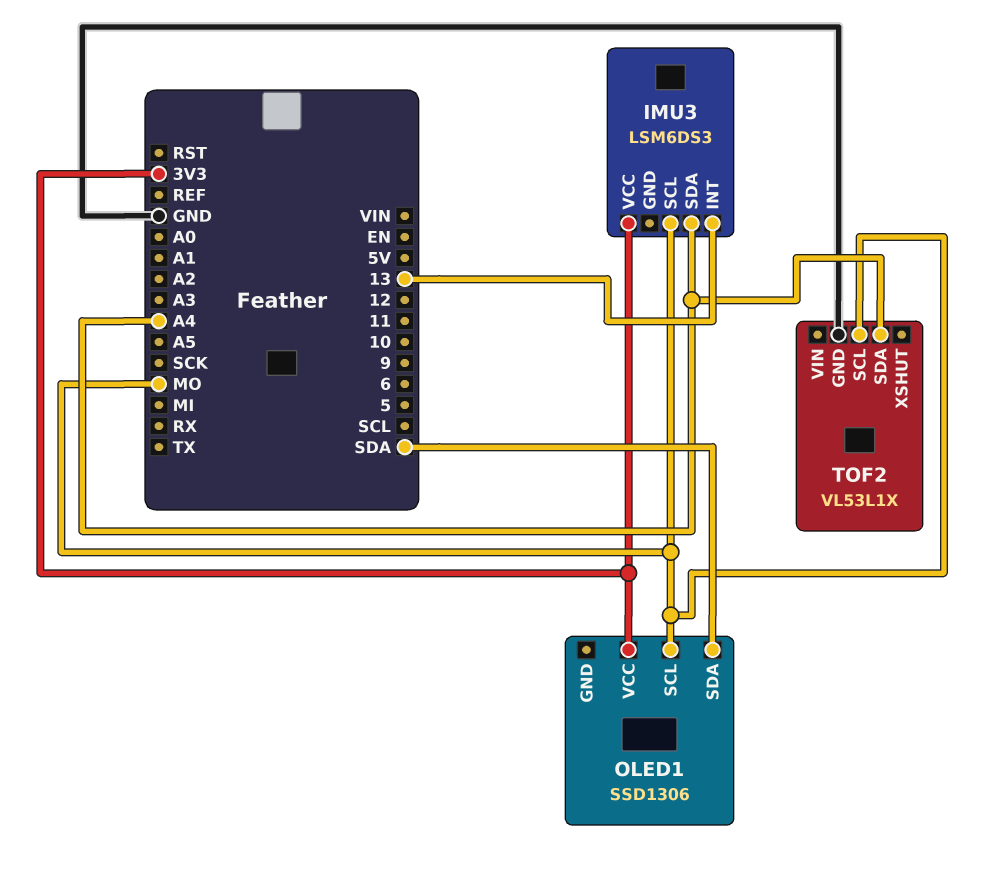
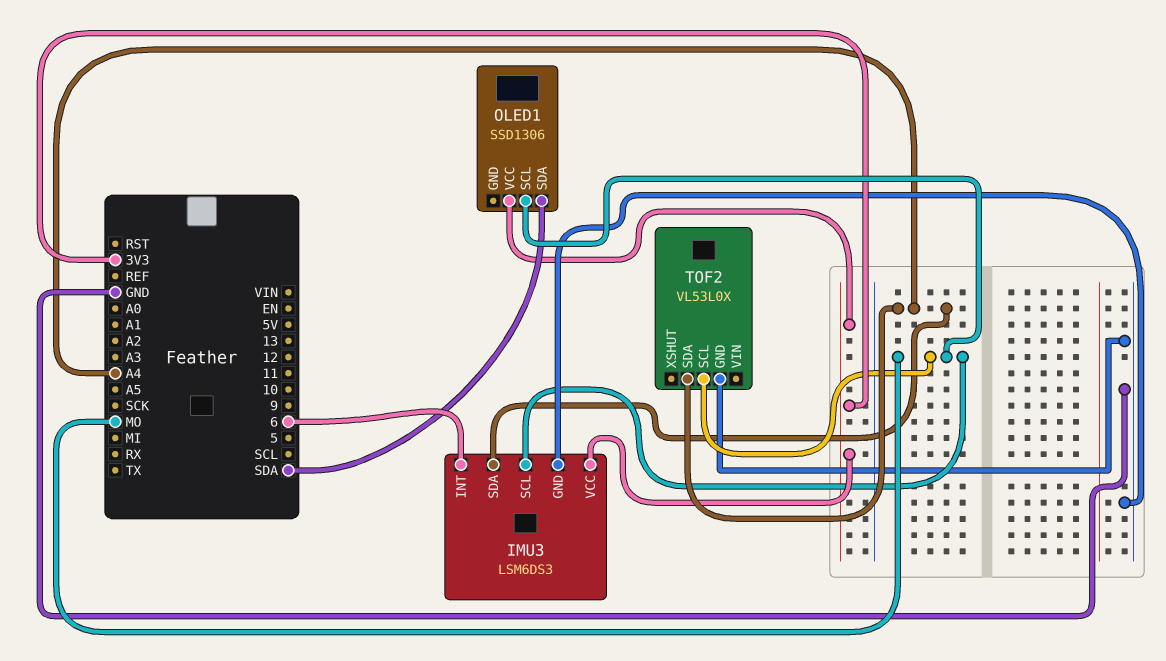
IMU3 pin GND: none -> GND
IMU3 pin INT: 13 -> 6
TOF2: VL53L1X -> VL53L0X

